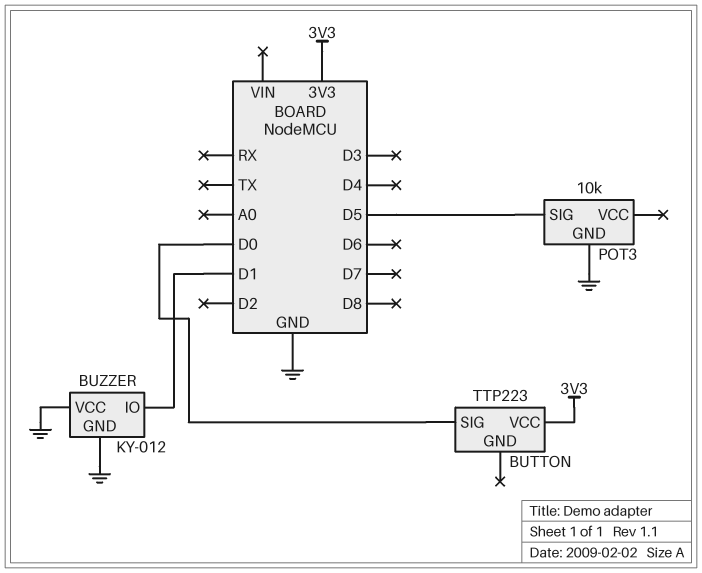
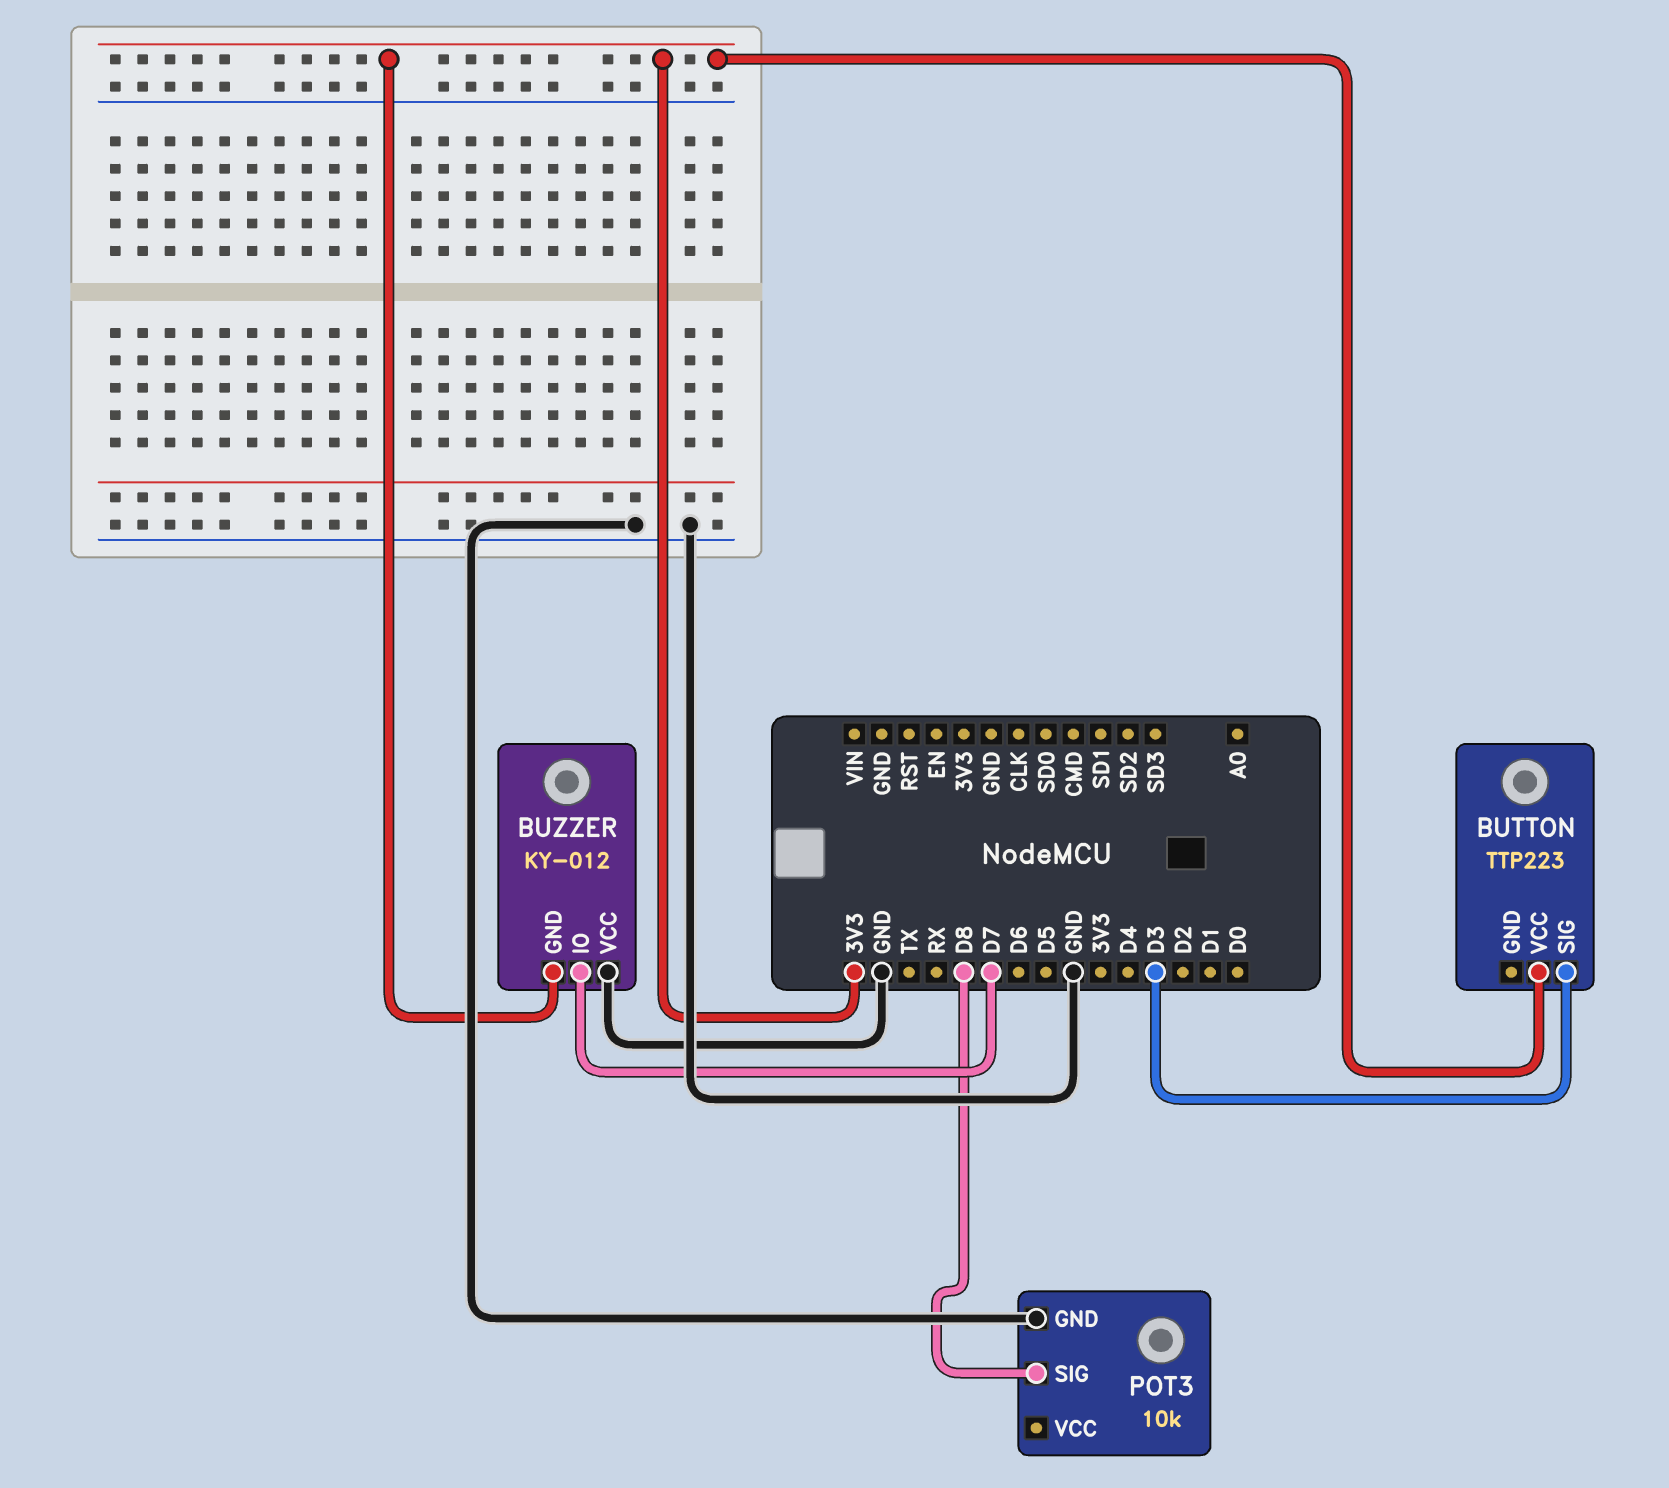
BUTTON pin SIG: D0 -> D3
BUZZER pin GND: GND -> 3V3
BUZZER pin IO: D1 -> D7
POT3 pin SIG: D5 -> D8

